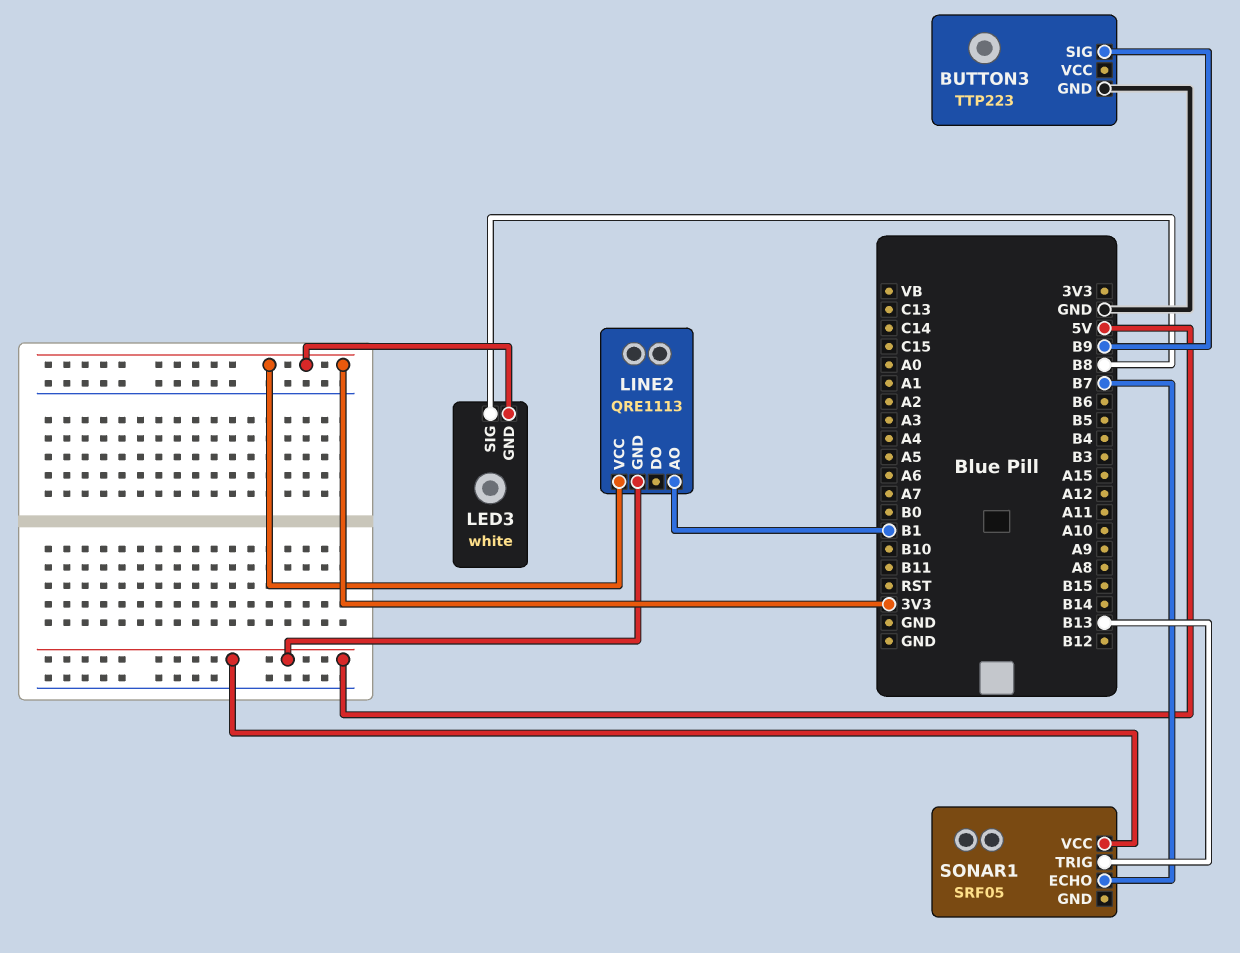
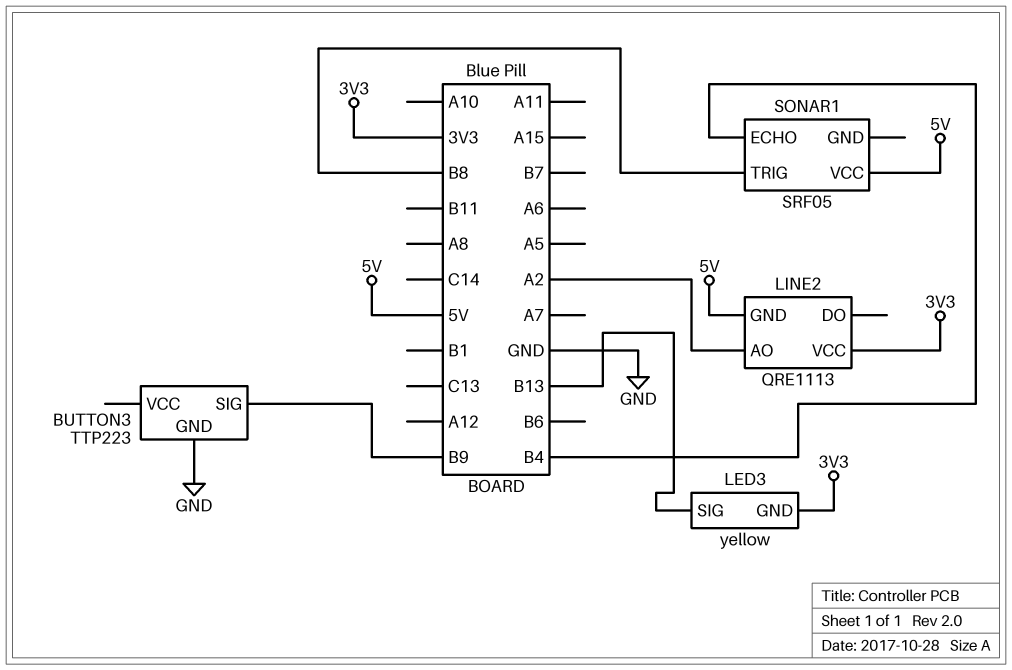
LED3: white -> yellow
LED3 pin SIG: B8 -> B13
LINE2 pin AO: B1 -> A2
SONAR1 pin ECHO: B7 -> B4
SONAR1 pin TRIG: B13 -> B8

